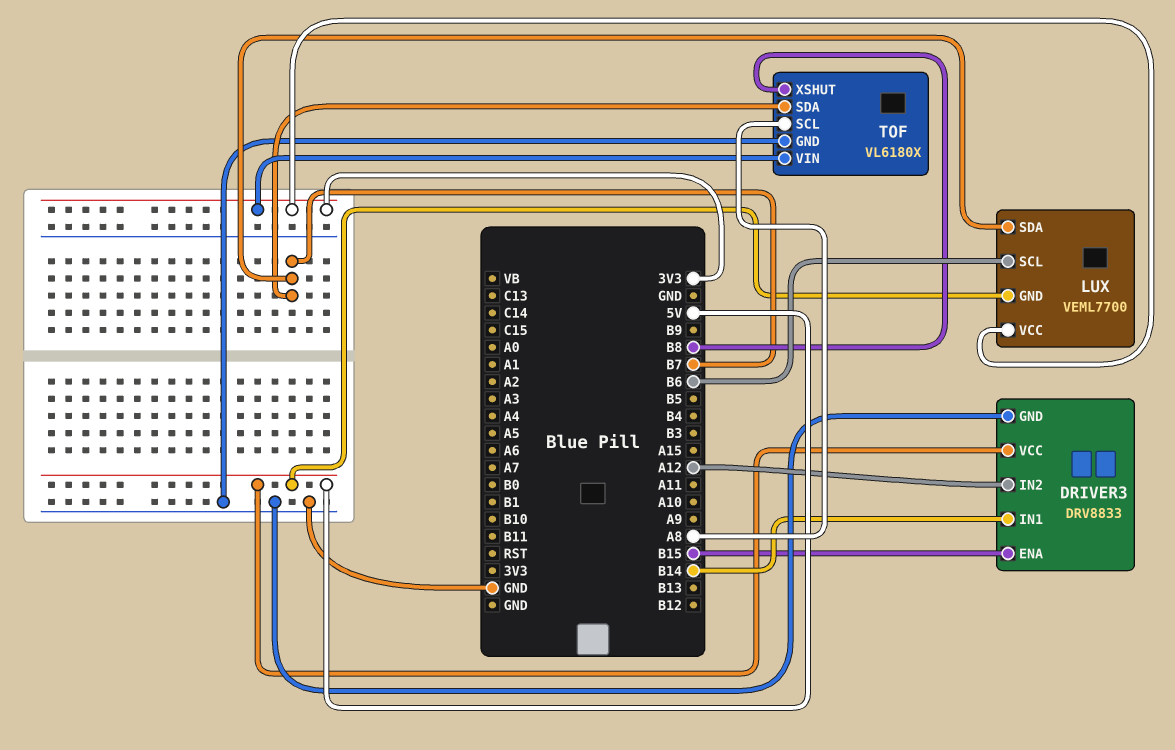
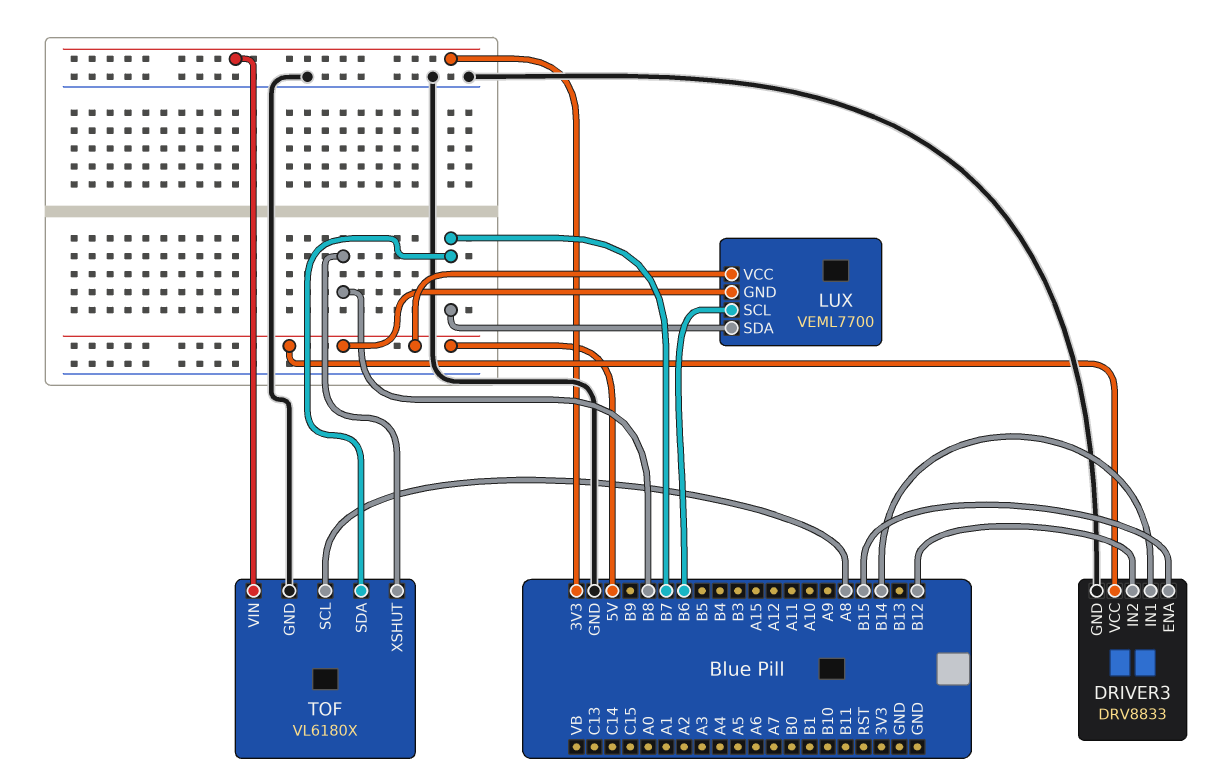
DRIVER3 pin IN2: A12 -> B12
LUX pin VCC: 3V3 -> 5V

